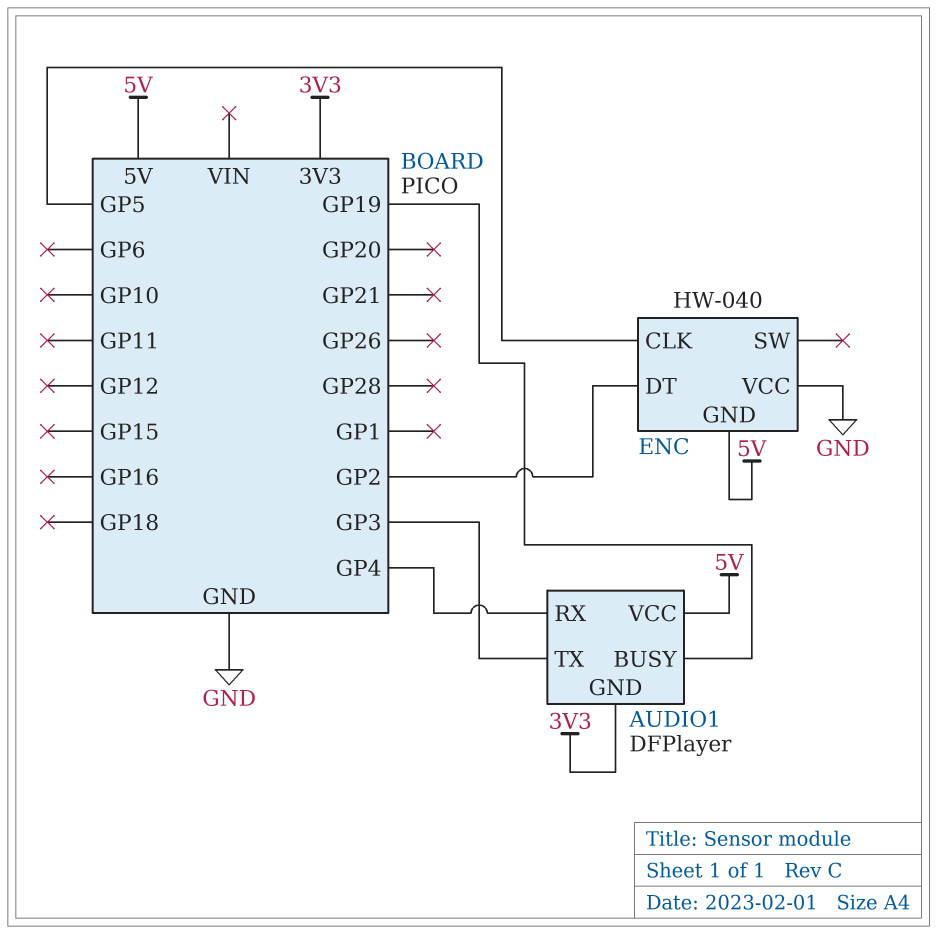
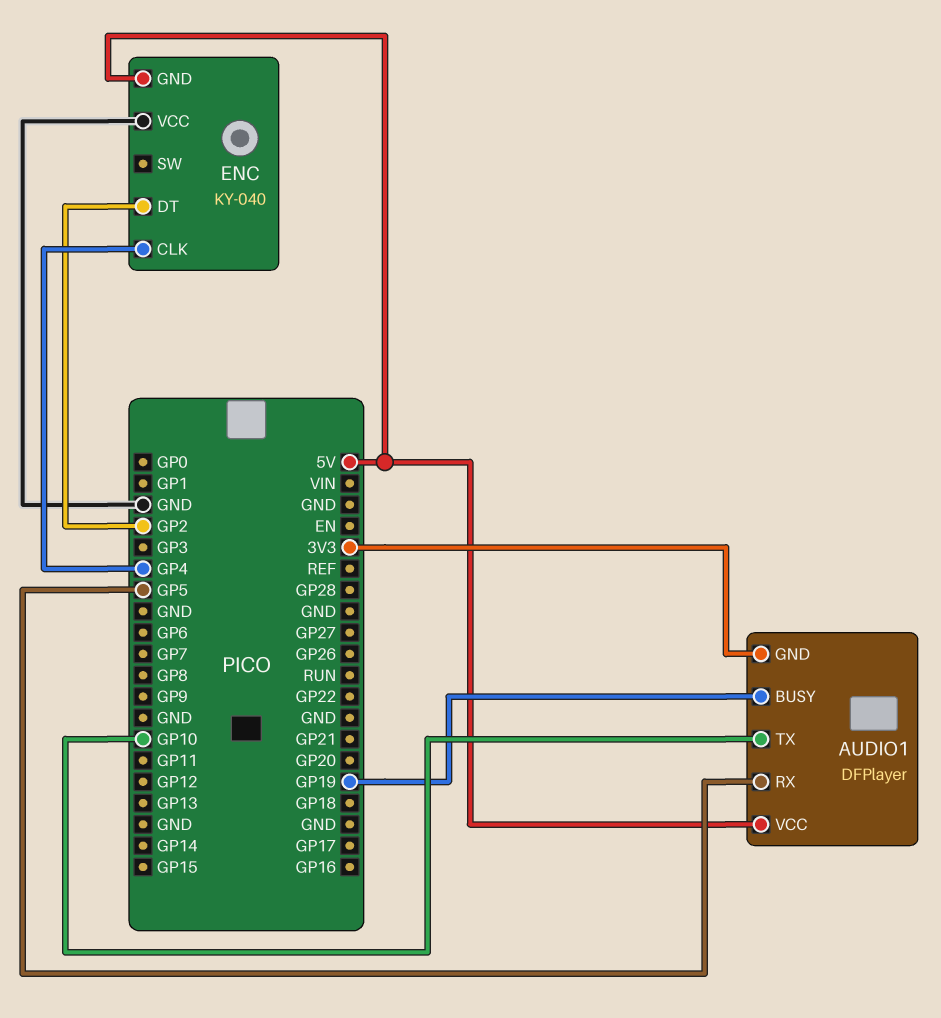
AUDIO1 pin RX: GP4 -> GP5
AUDIO1 pin TX: GP3 -> GP10
ENC: HW-040 -> KY-040
ENC pin CLK: GP5 -> GP4

